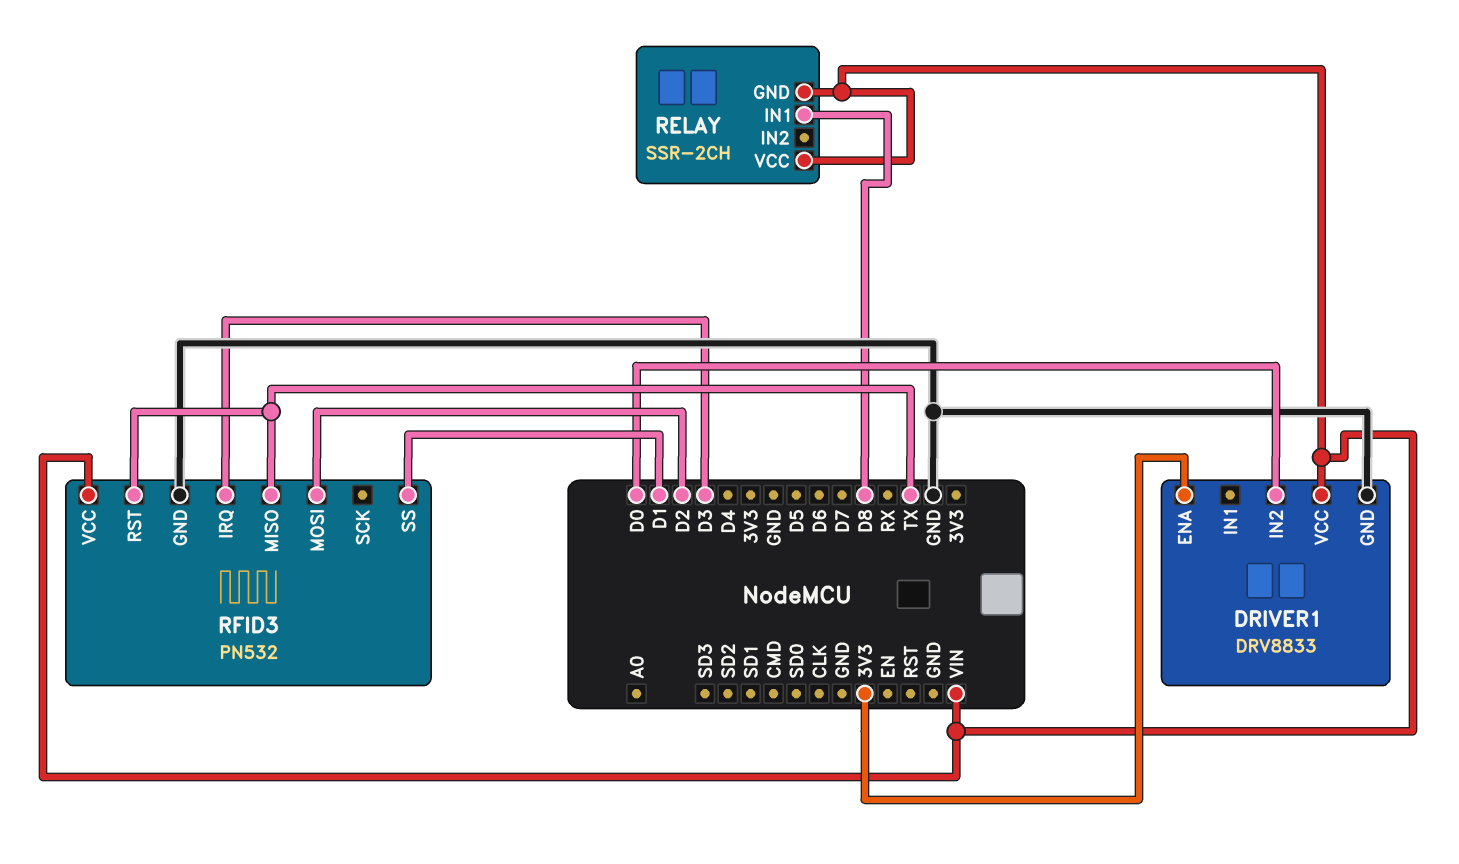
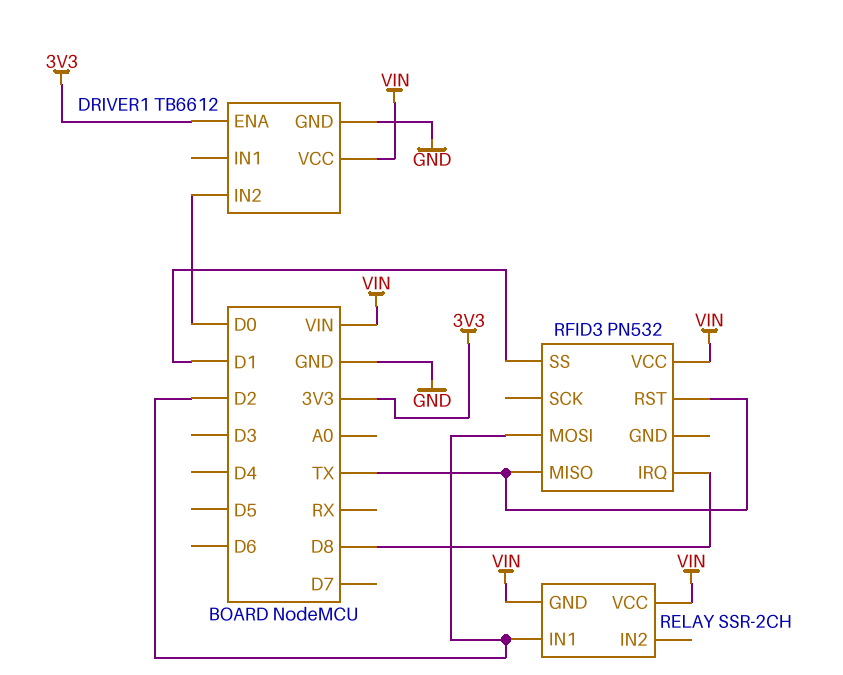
DRIVER1: DRV8833 -> TB6612
RELAY pin IN1: D8 -> D2
RFID3 pin GND: GND -> none
RFID3 pin IRQ: D3 -> D8

